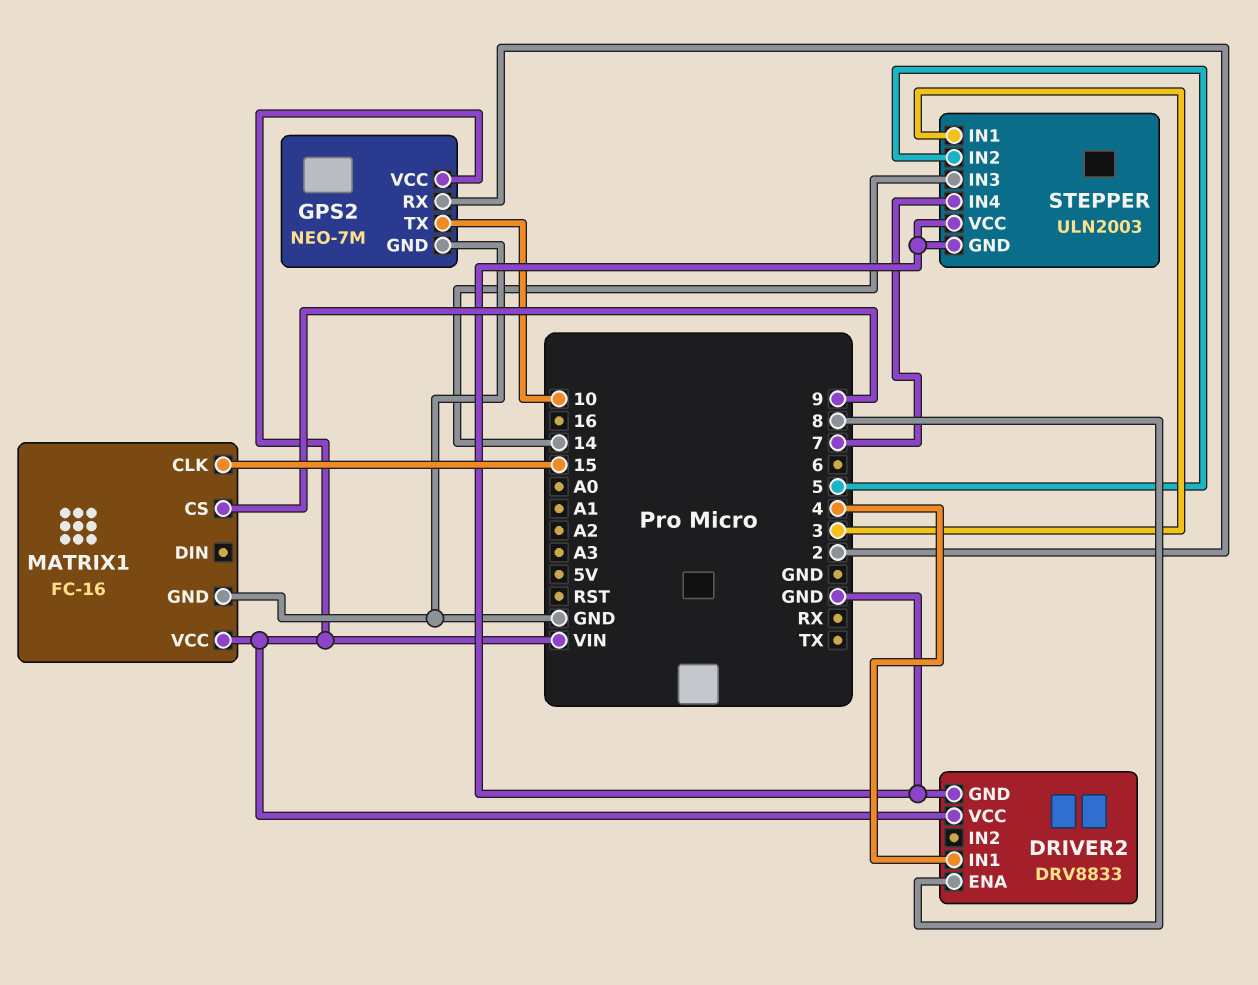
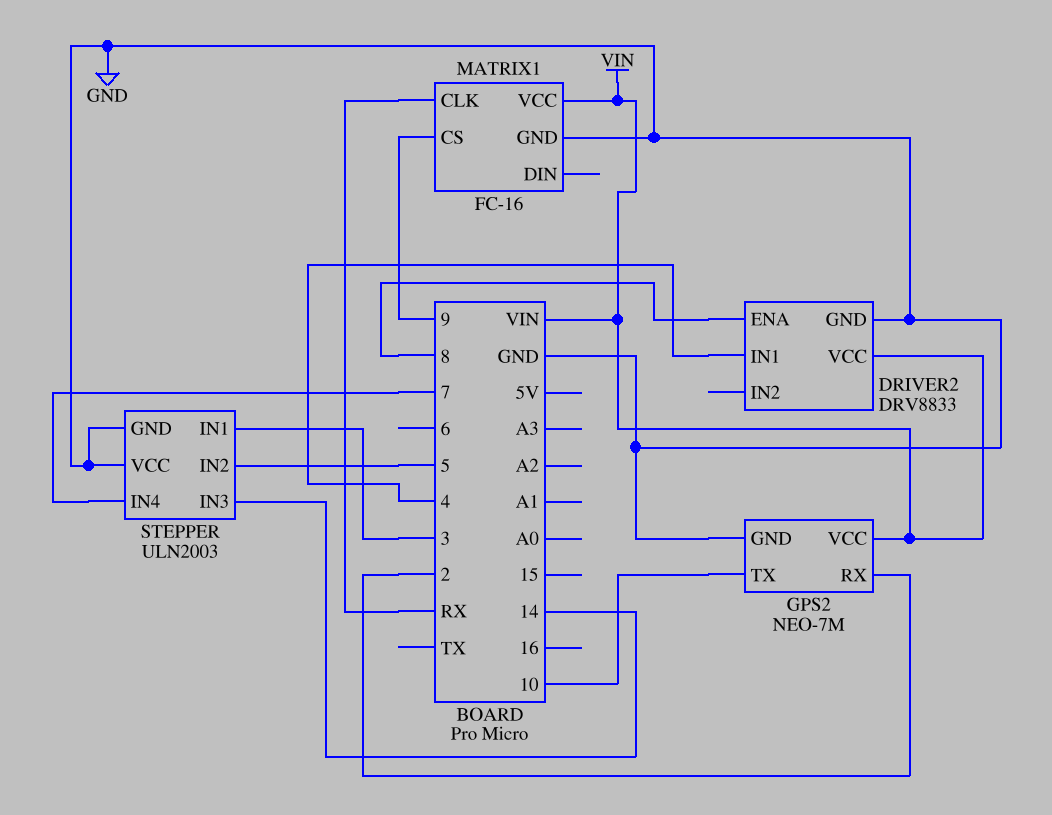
MATRIX1 pin CLK: 15 -> RX

